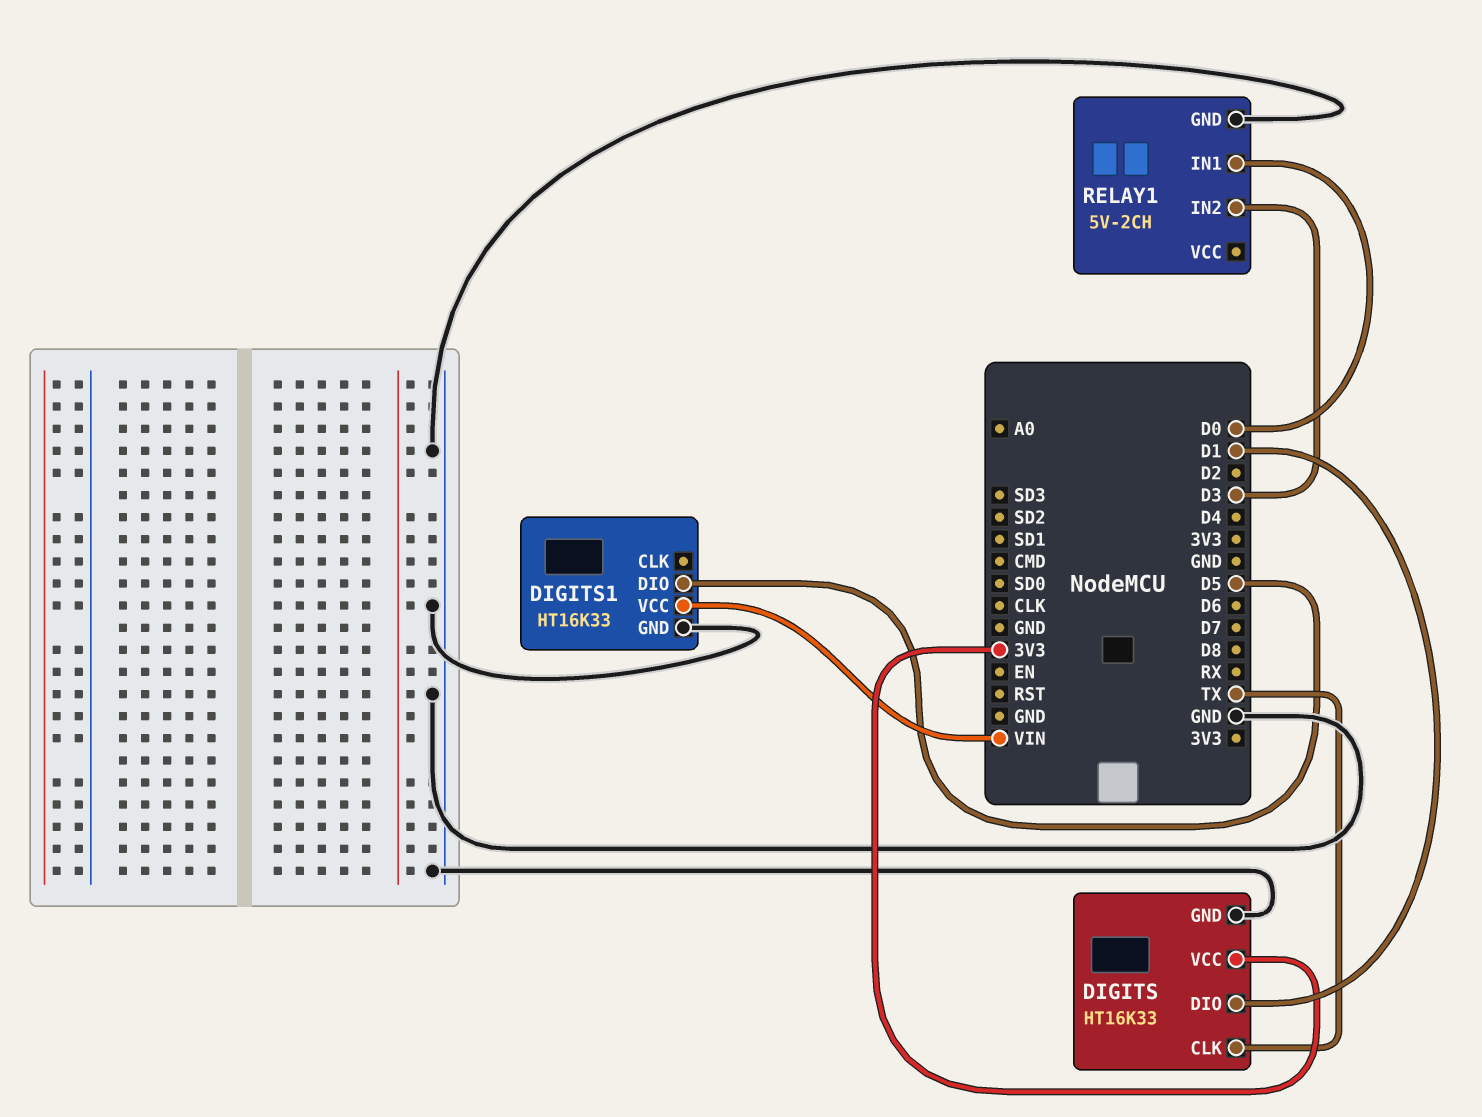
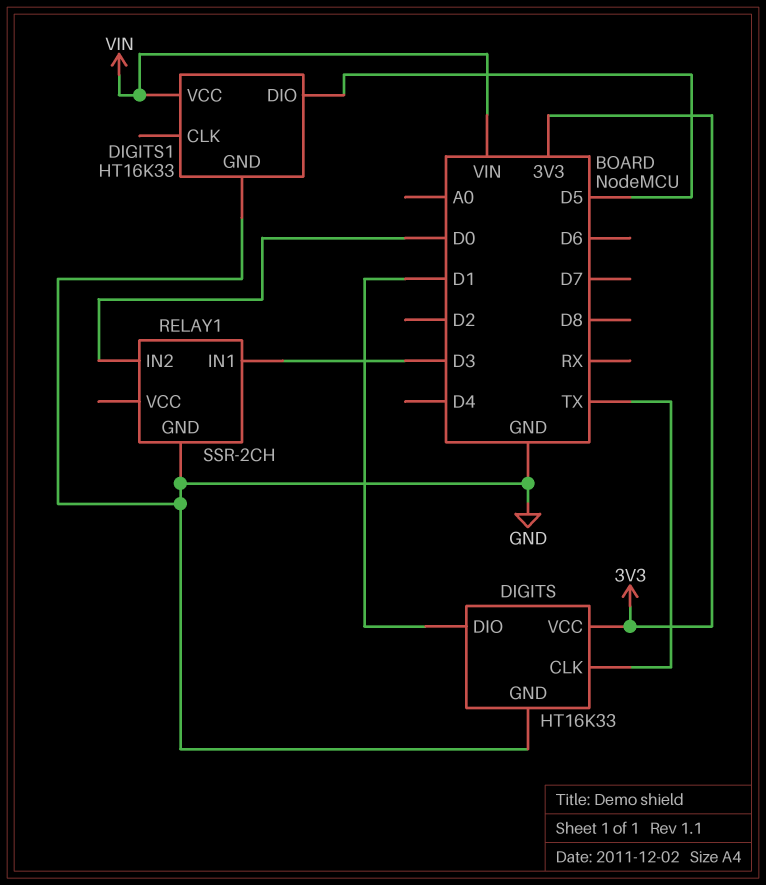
RELAY1: 5V-2CH -> SSR-2CH
RELAY1 pin IN1: D0 -> D3
RELAY1 pin IN2: D3 -> D0

